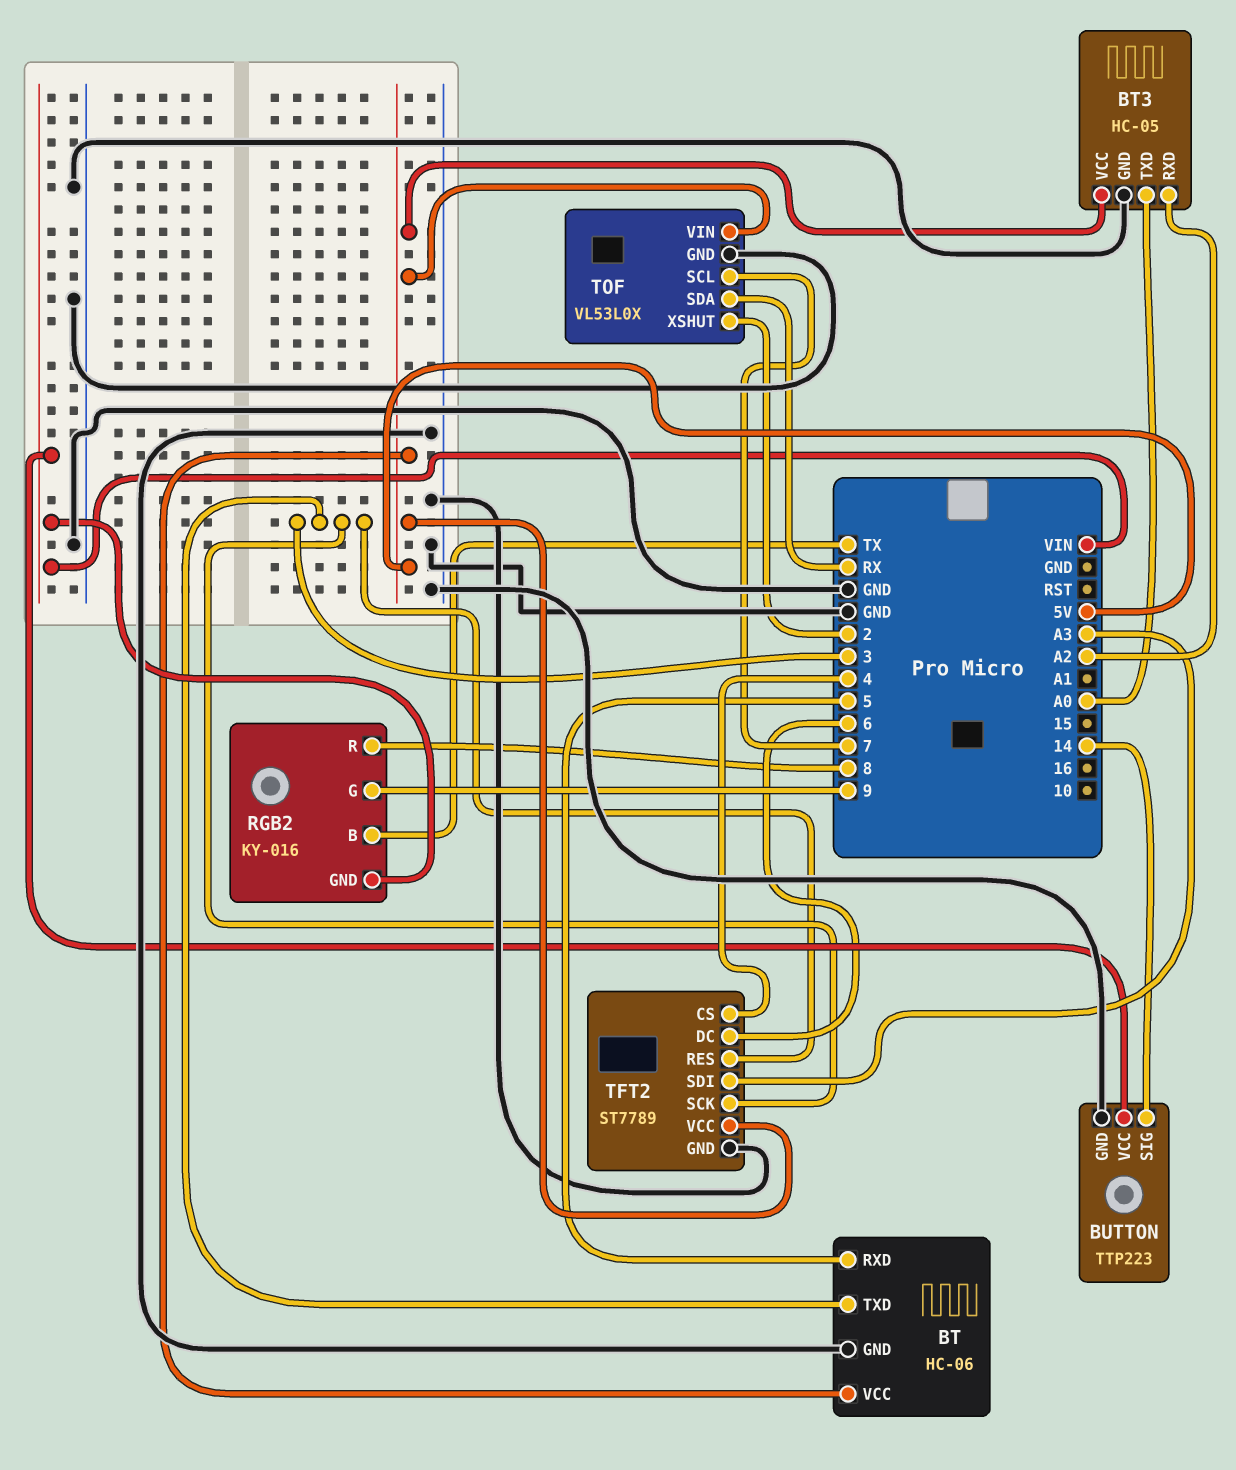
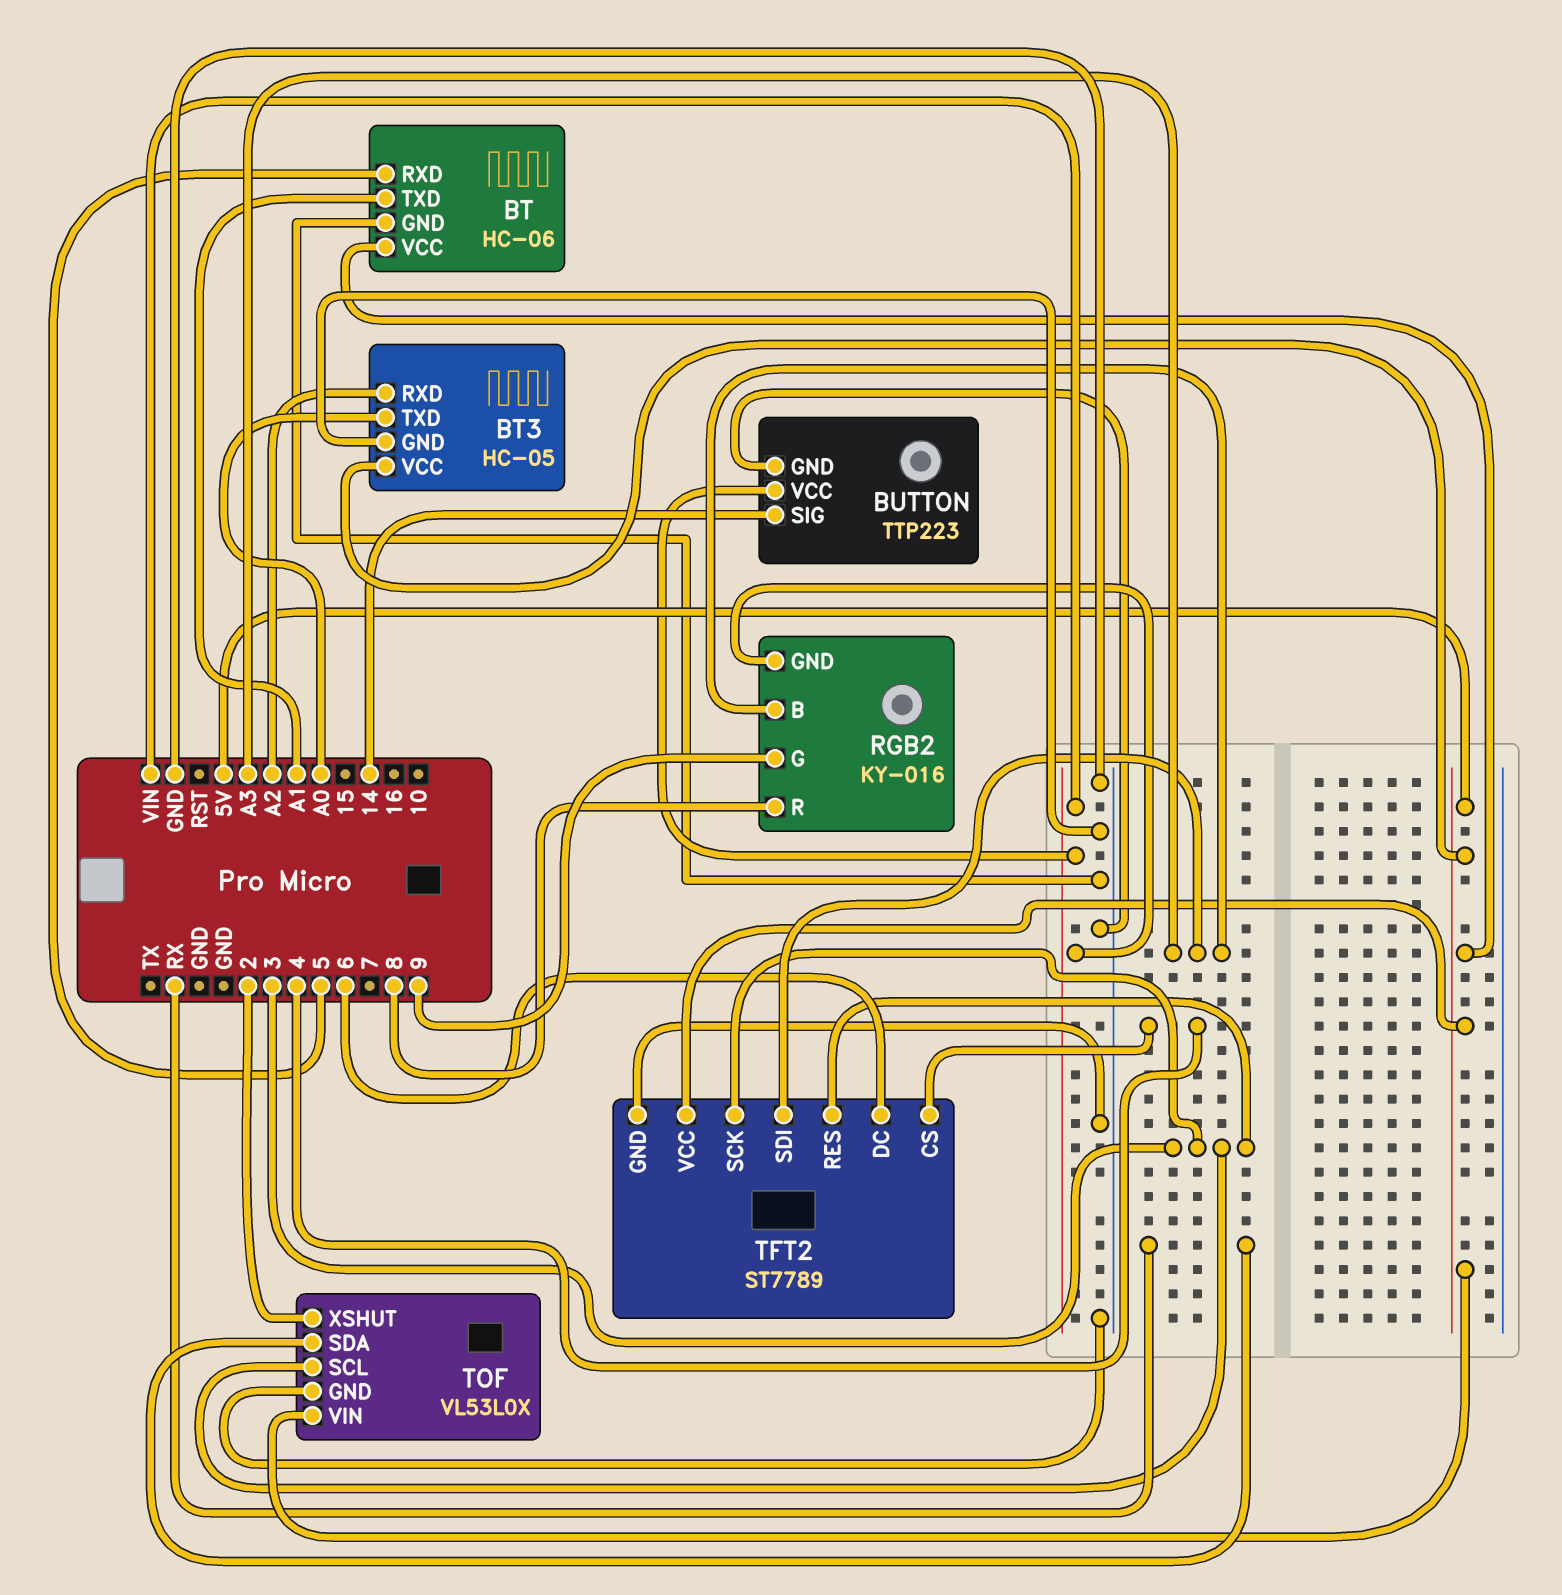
BT pin TXD: 3 -> A1
RGB2 pin B: TX -> A3
TOF pin SCL: 7 -> 3

